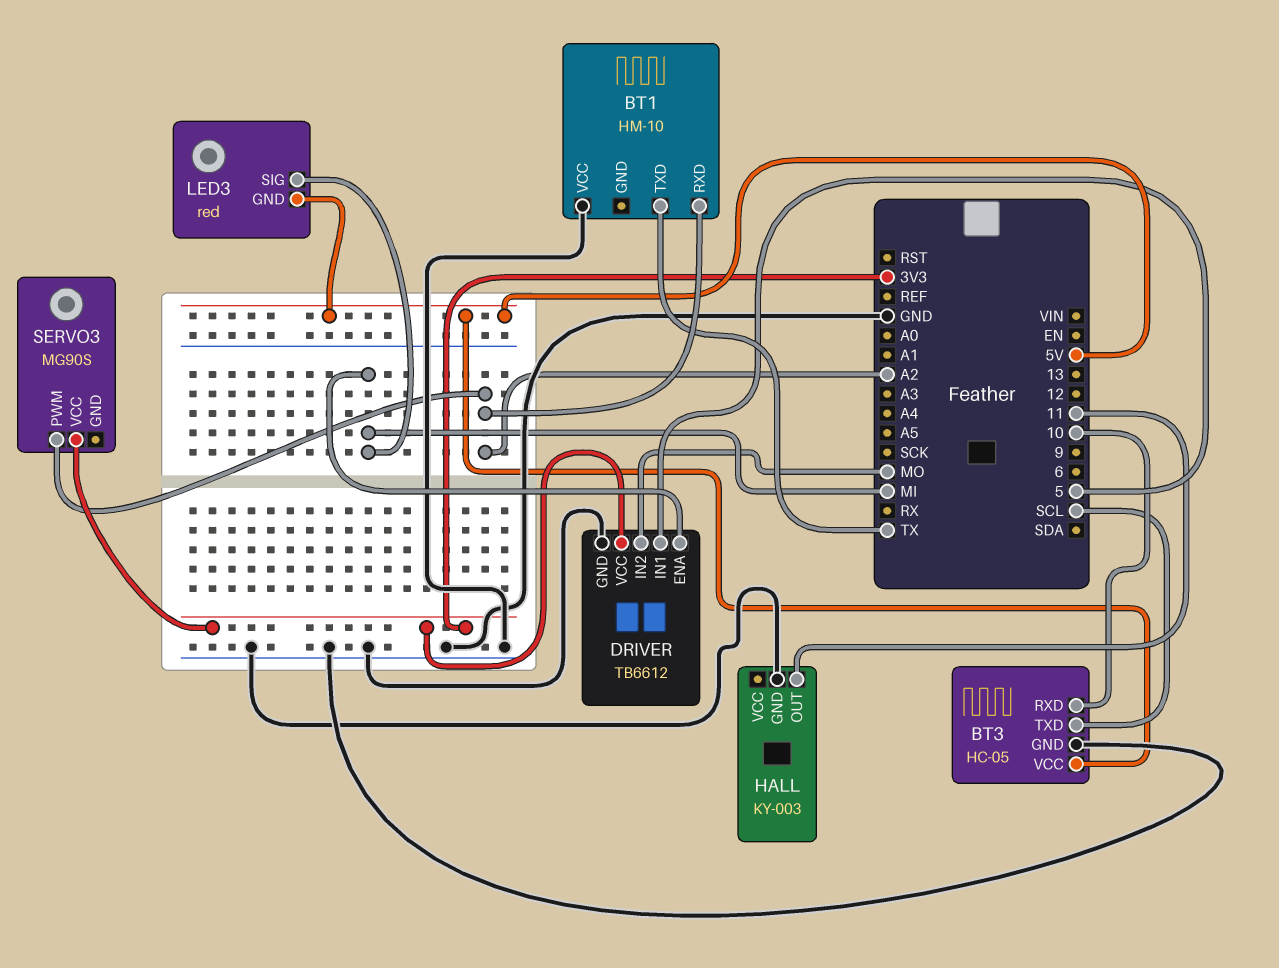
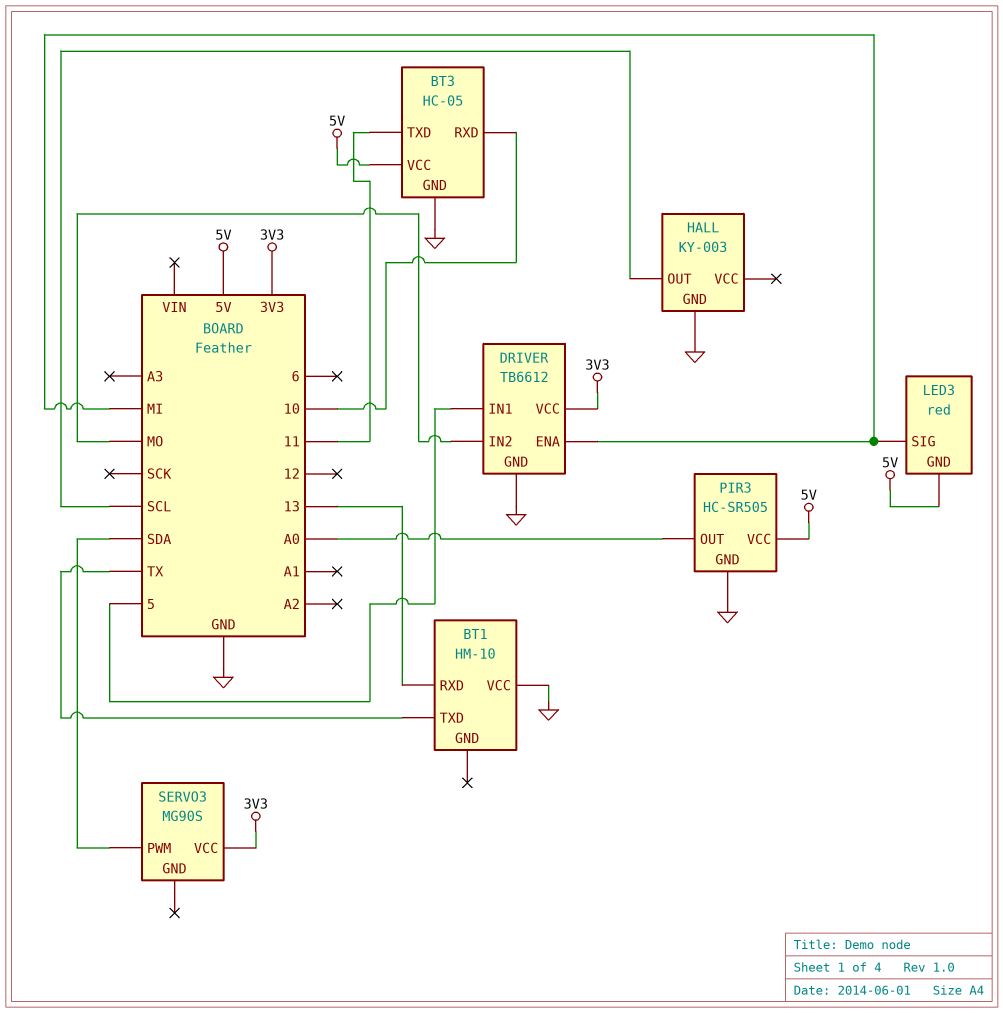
BT1 pin RXD: A2 -> 13
BT3 pin TXD: SCL -> 11
HALL pin OUT: 11 -> SCL
PIR3: none -> HC-SR505
PIR3 pin GND: none -> GND
PIR3 pin OUT: none -> A0
PIR3 pin VCC: none -> 5V
SERVO3 pin PWM: A2 -> SDA

